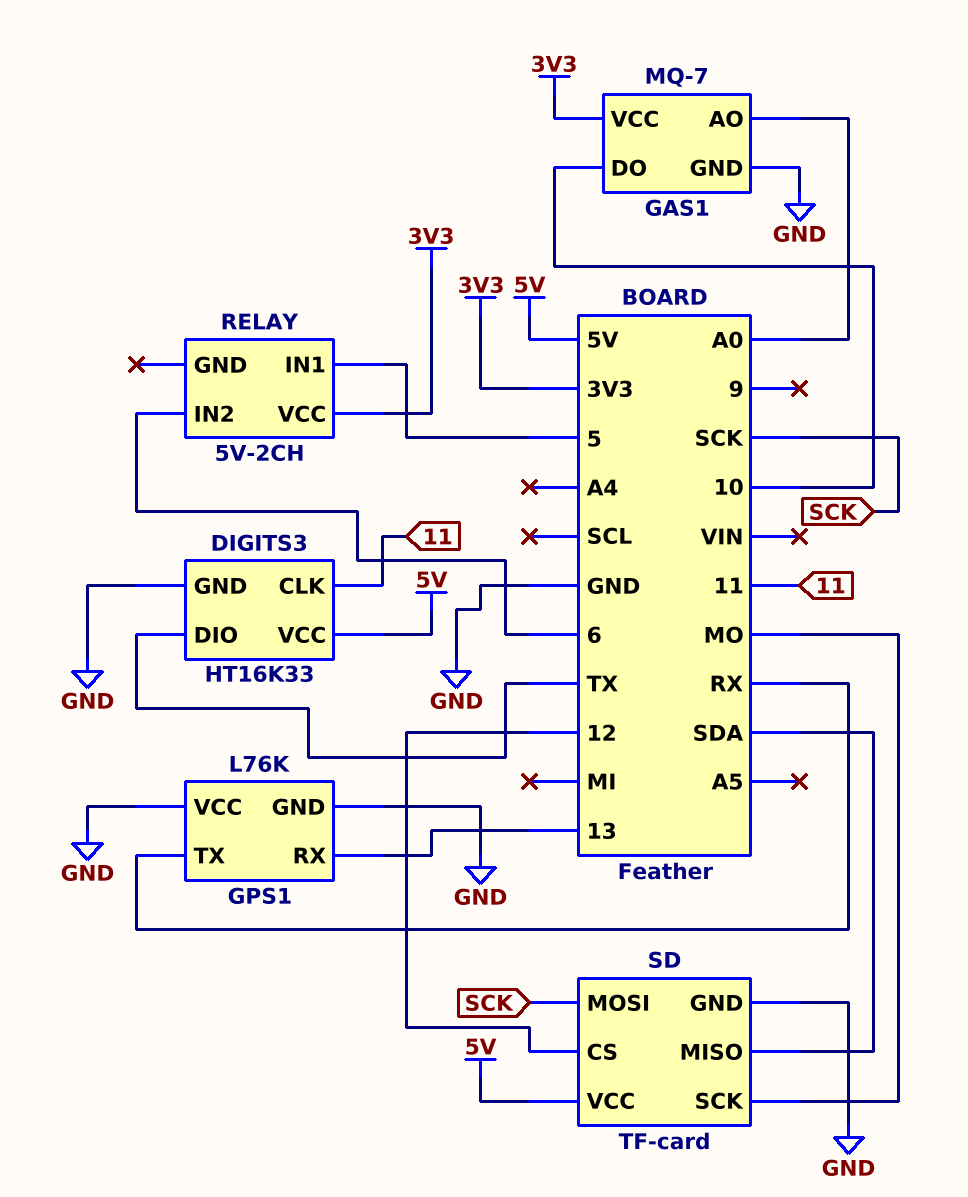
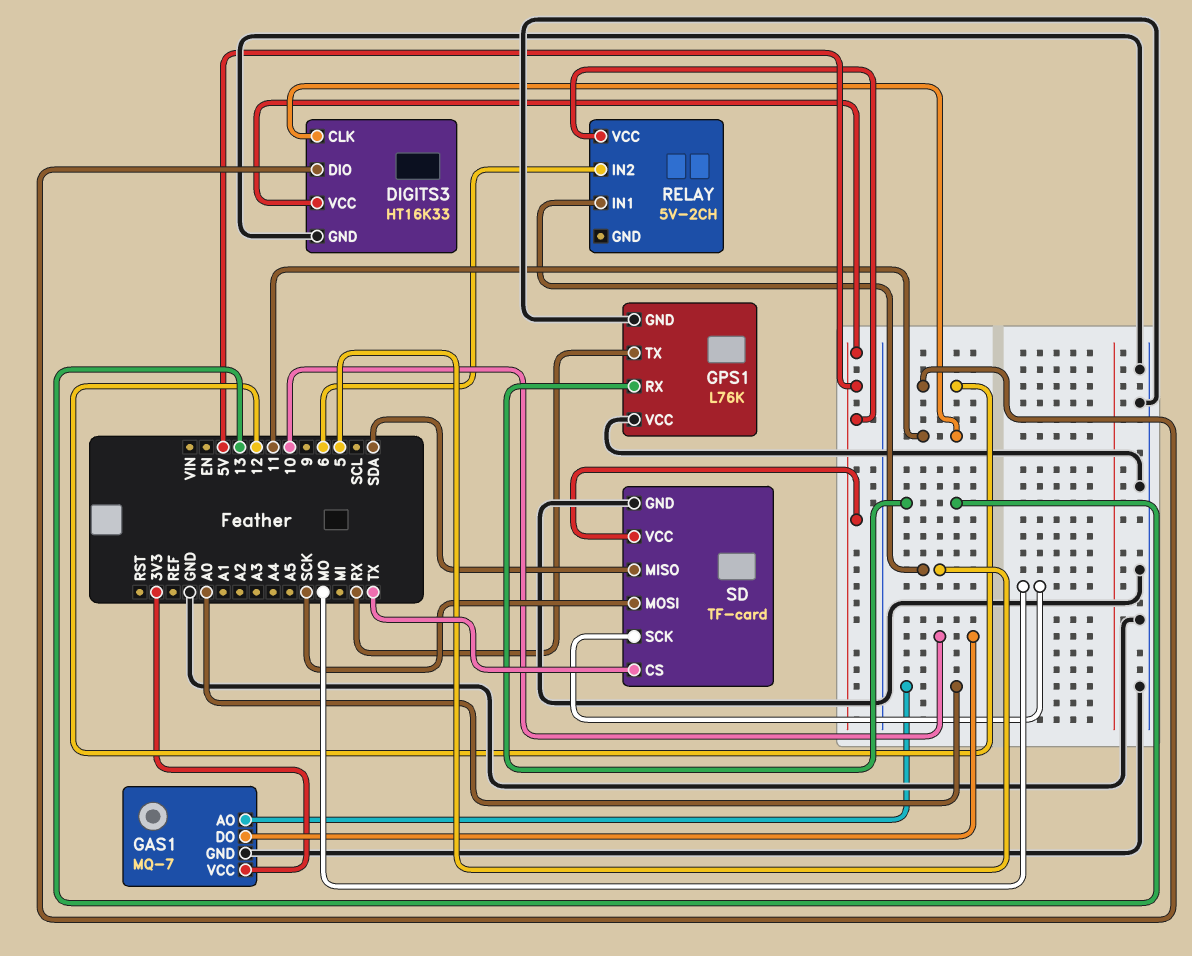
DIGITS3 pin DIO: TX -> 12
RELAY pin VCC: 3V3 -> 5V
SD pin CS: 12 -> TX

